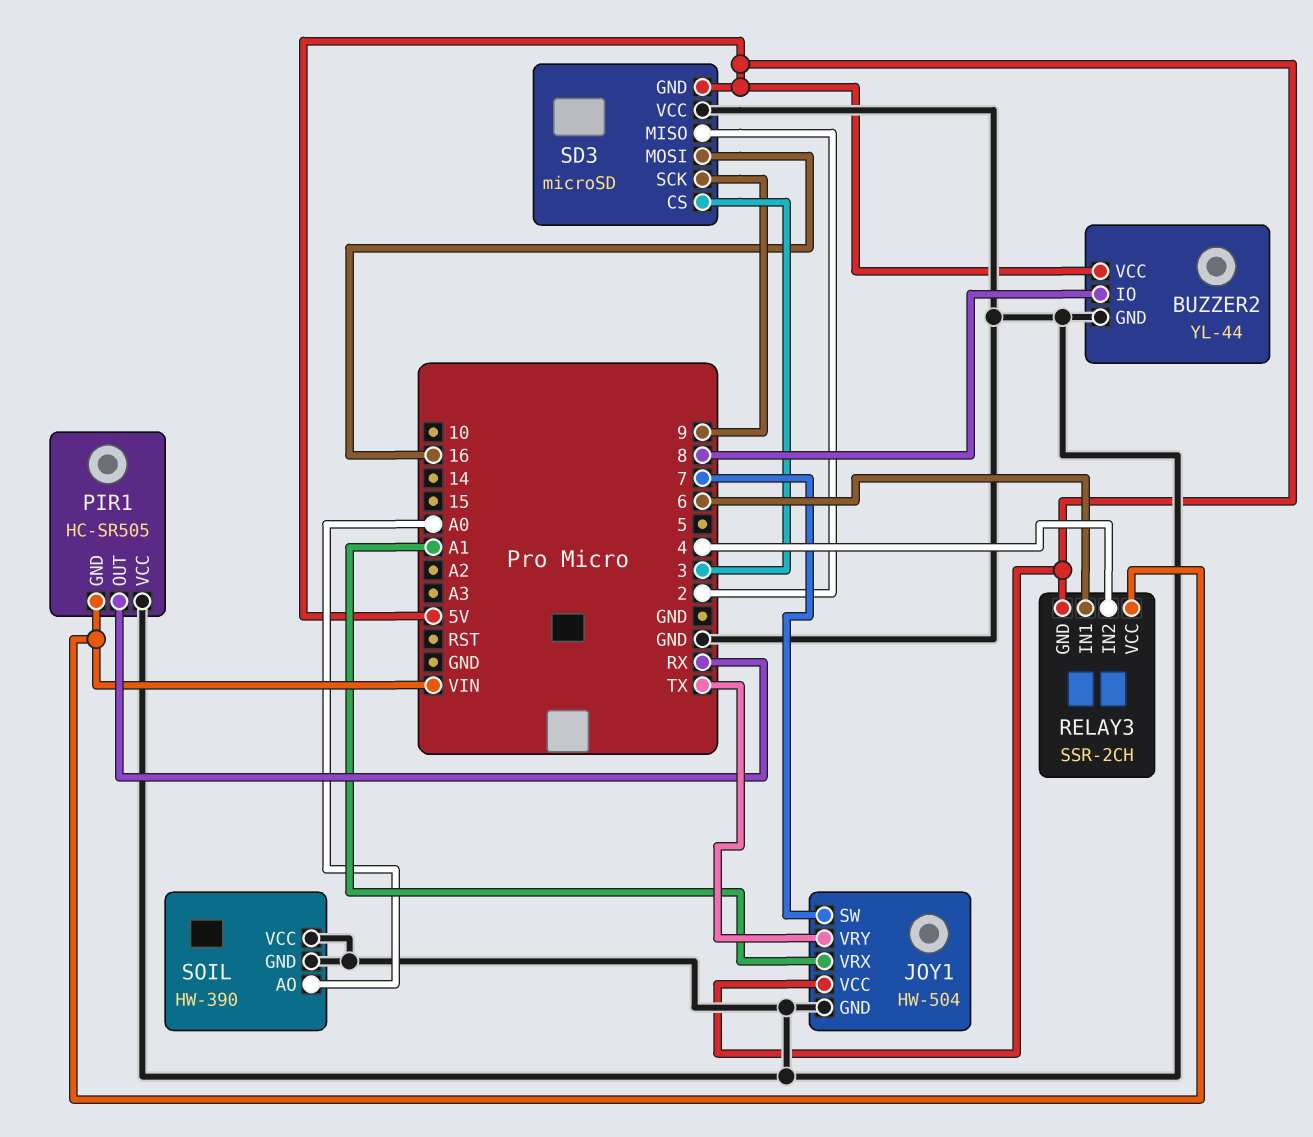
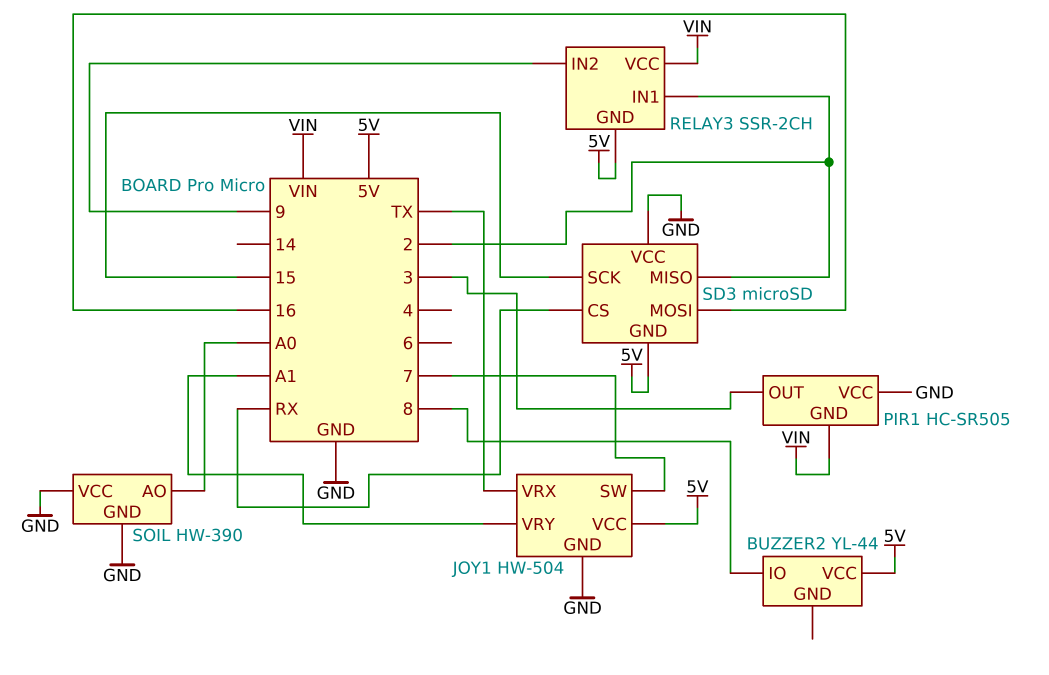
BUZZER2 pin GND: GND -> none
JOY1 pin VRX: A1 -> TX
JOY1 pin VRY: TX -> A1
PIR1 pin OUT: RX -> 3
RELAY3 pin IN1: 6 -> 2
RELAY3 pin IN2: 4 -> 9
SD3 pin CS: 3 -> RX
SD3 pin SCK: 9 -> 15

